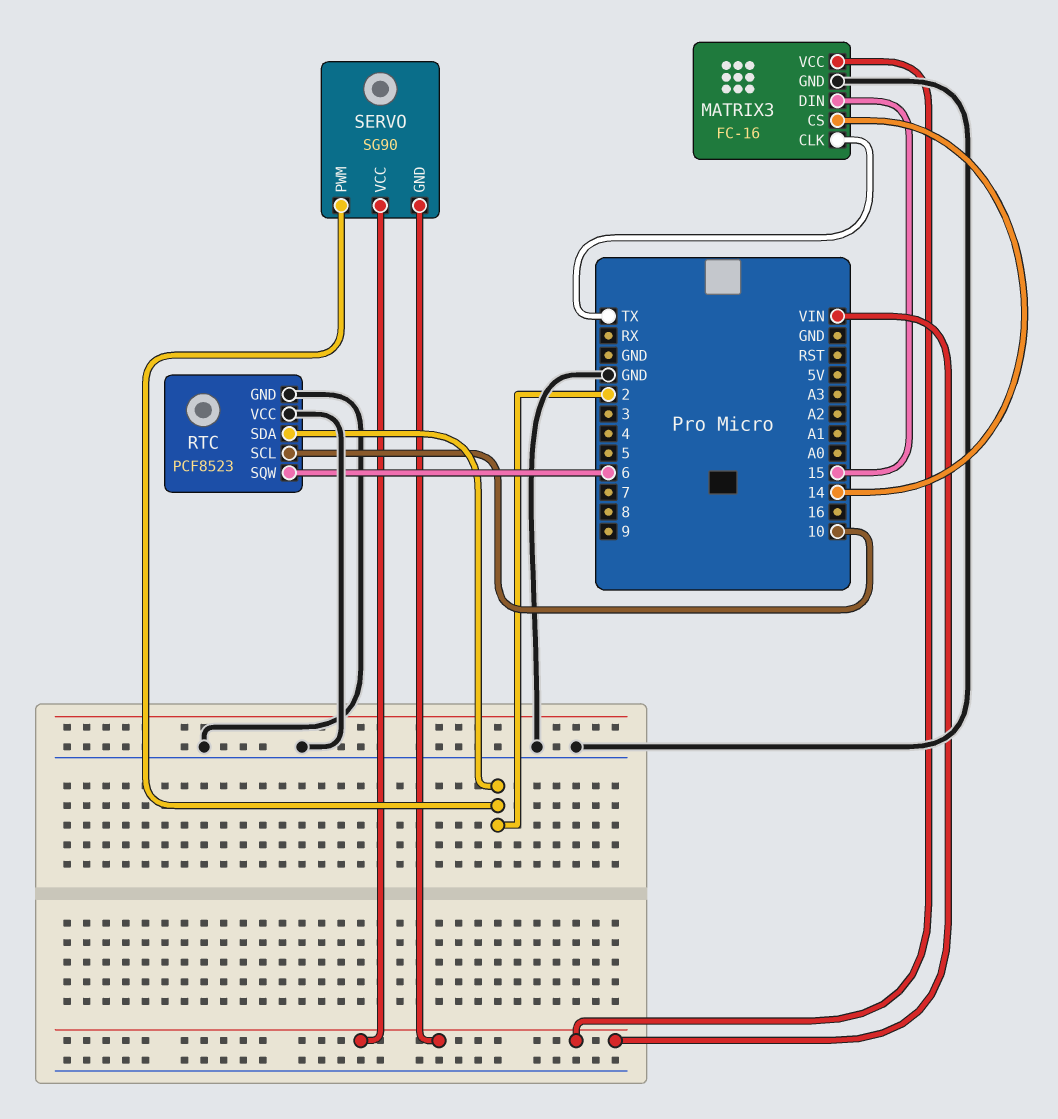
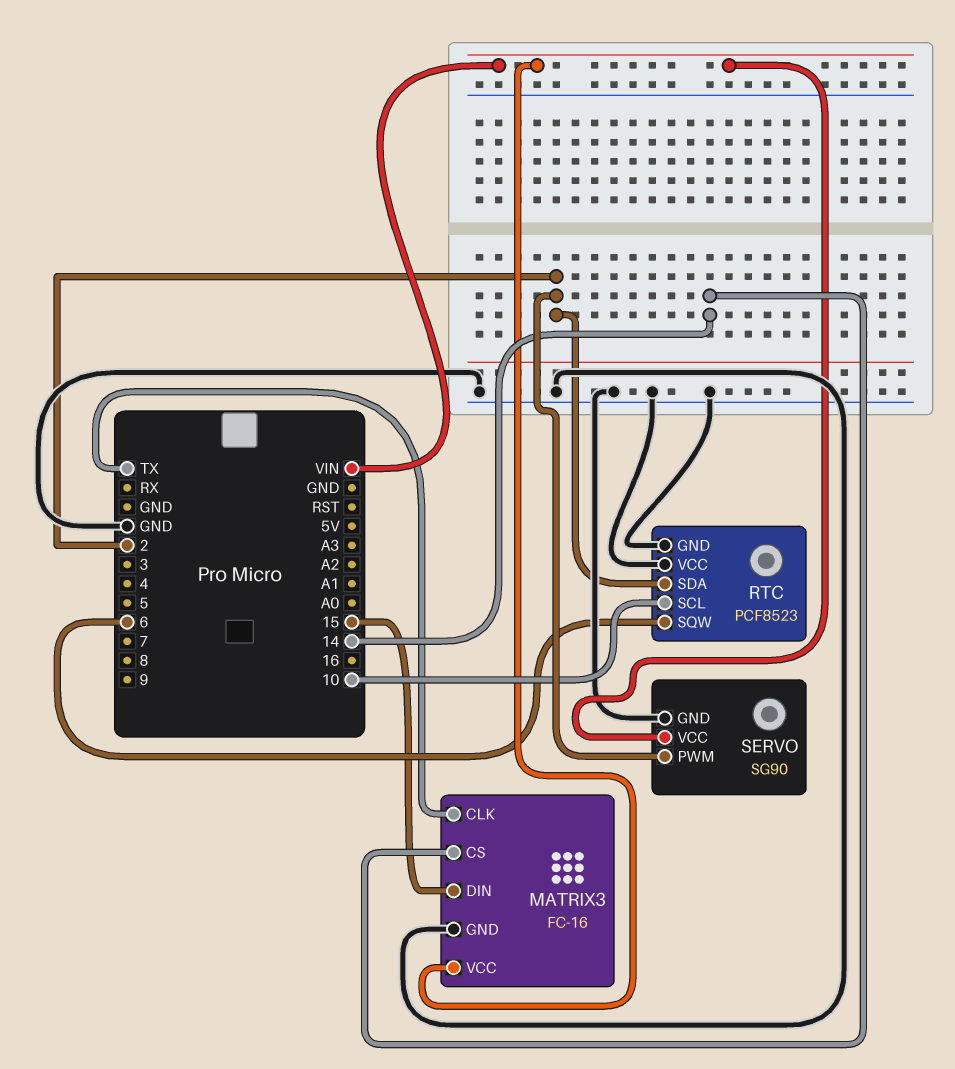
SERVO pin GND: VIN -> GND

